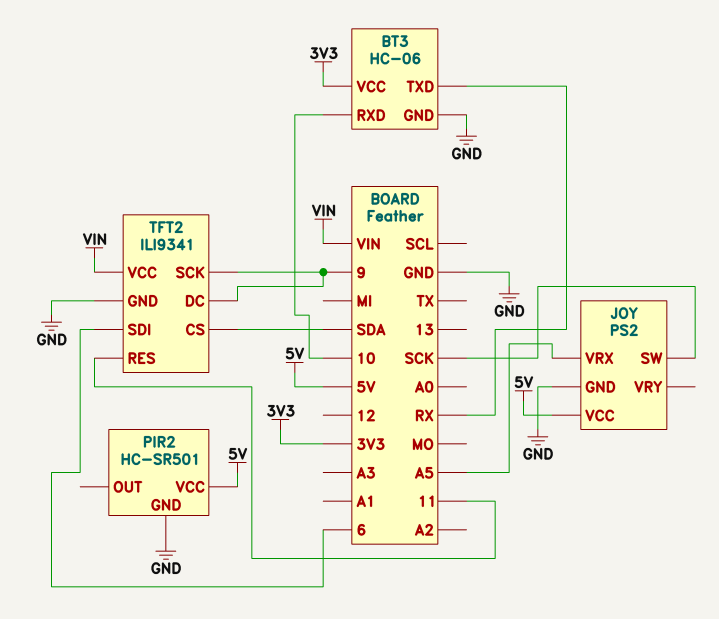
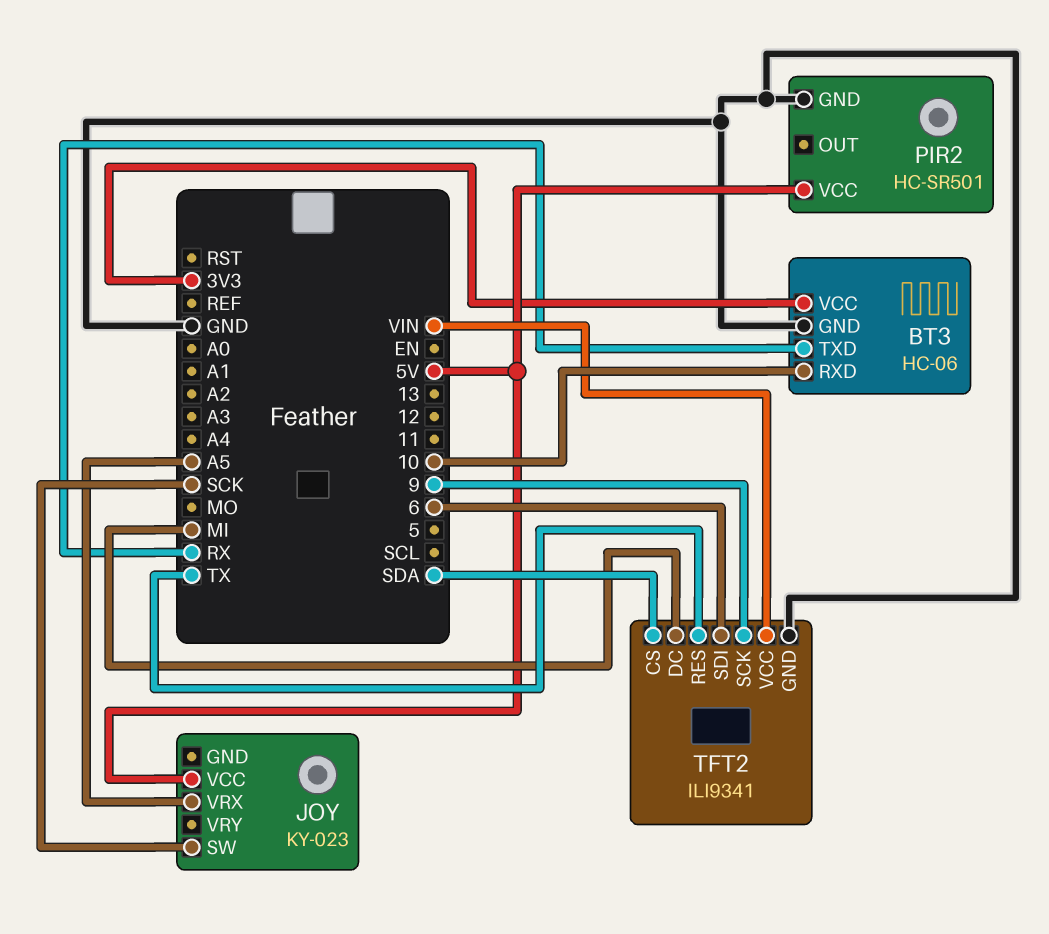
JOY: PS2 -> KY-023
JOY pin GND: GND -> none
TFT2 pin DC: 9 -> MI
TFT2 pin RES: 11 -> TX

